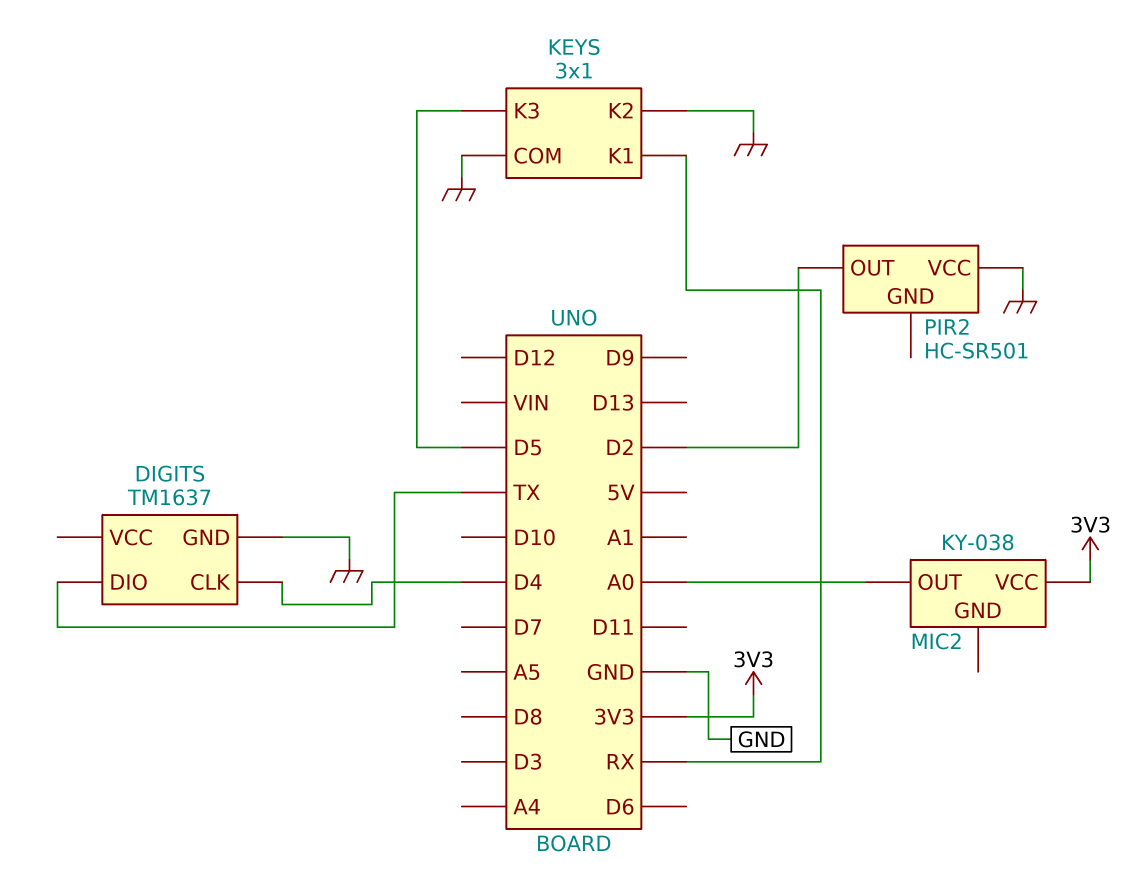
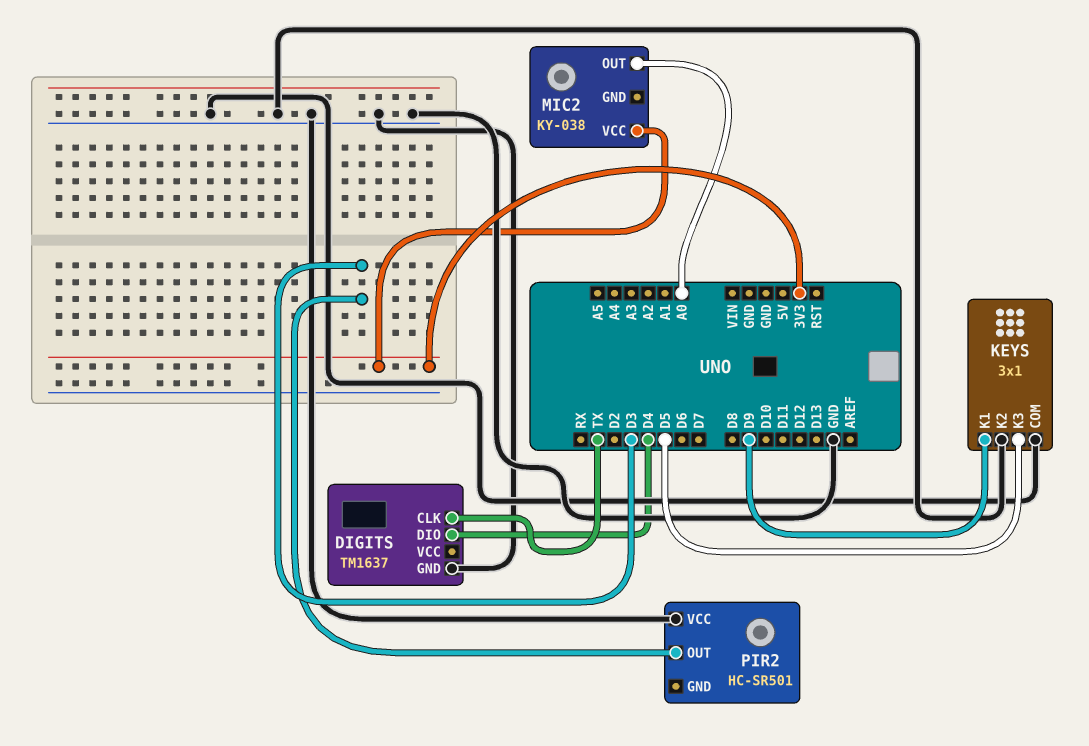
DIGITS pin CLK: D4 -> TX
DIGITS pin DIO: TX -> D4
KEYS pin K1: RX -> D9
PIR2 pin OUT: D2 -> D3

